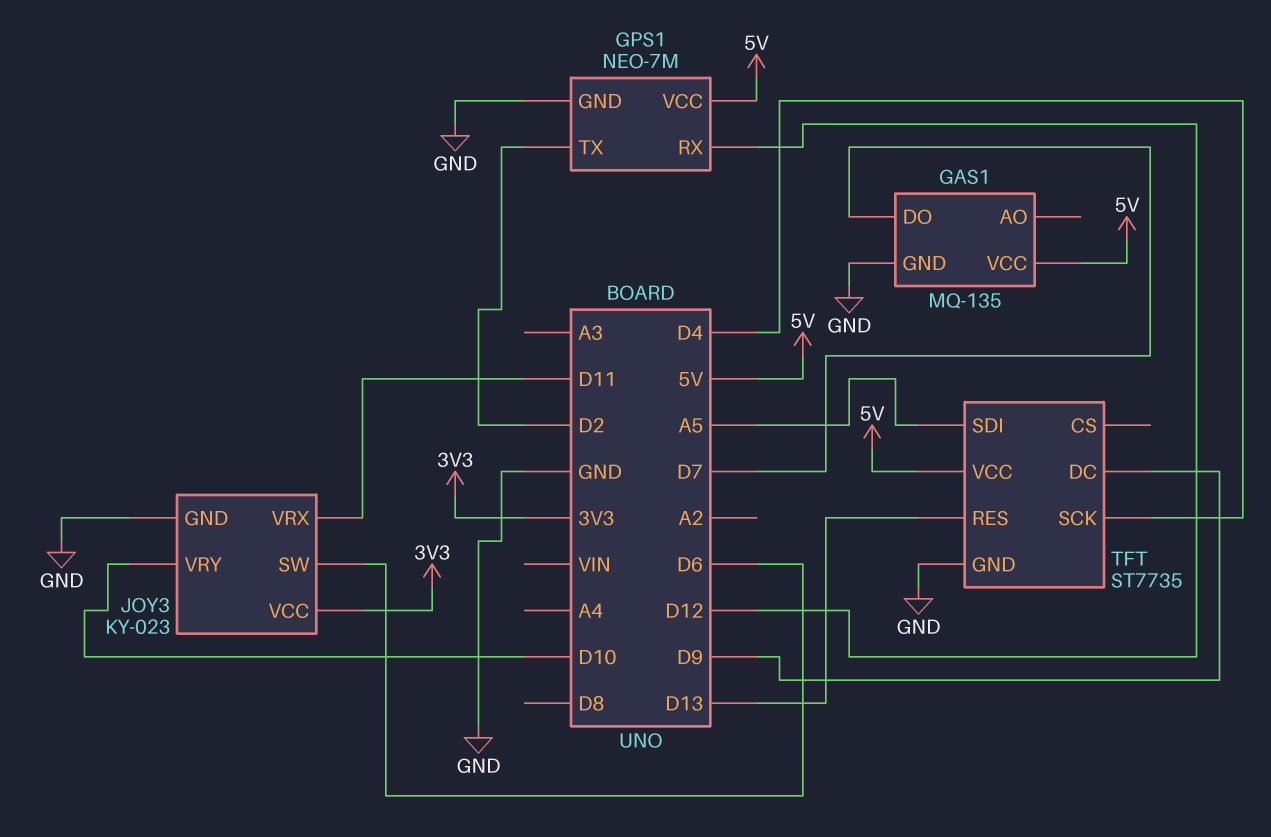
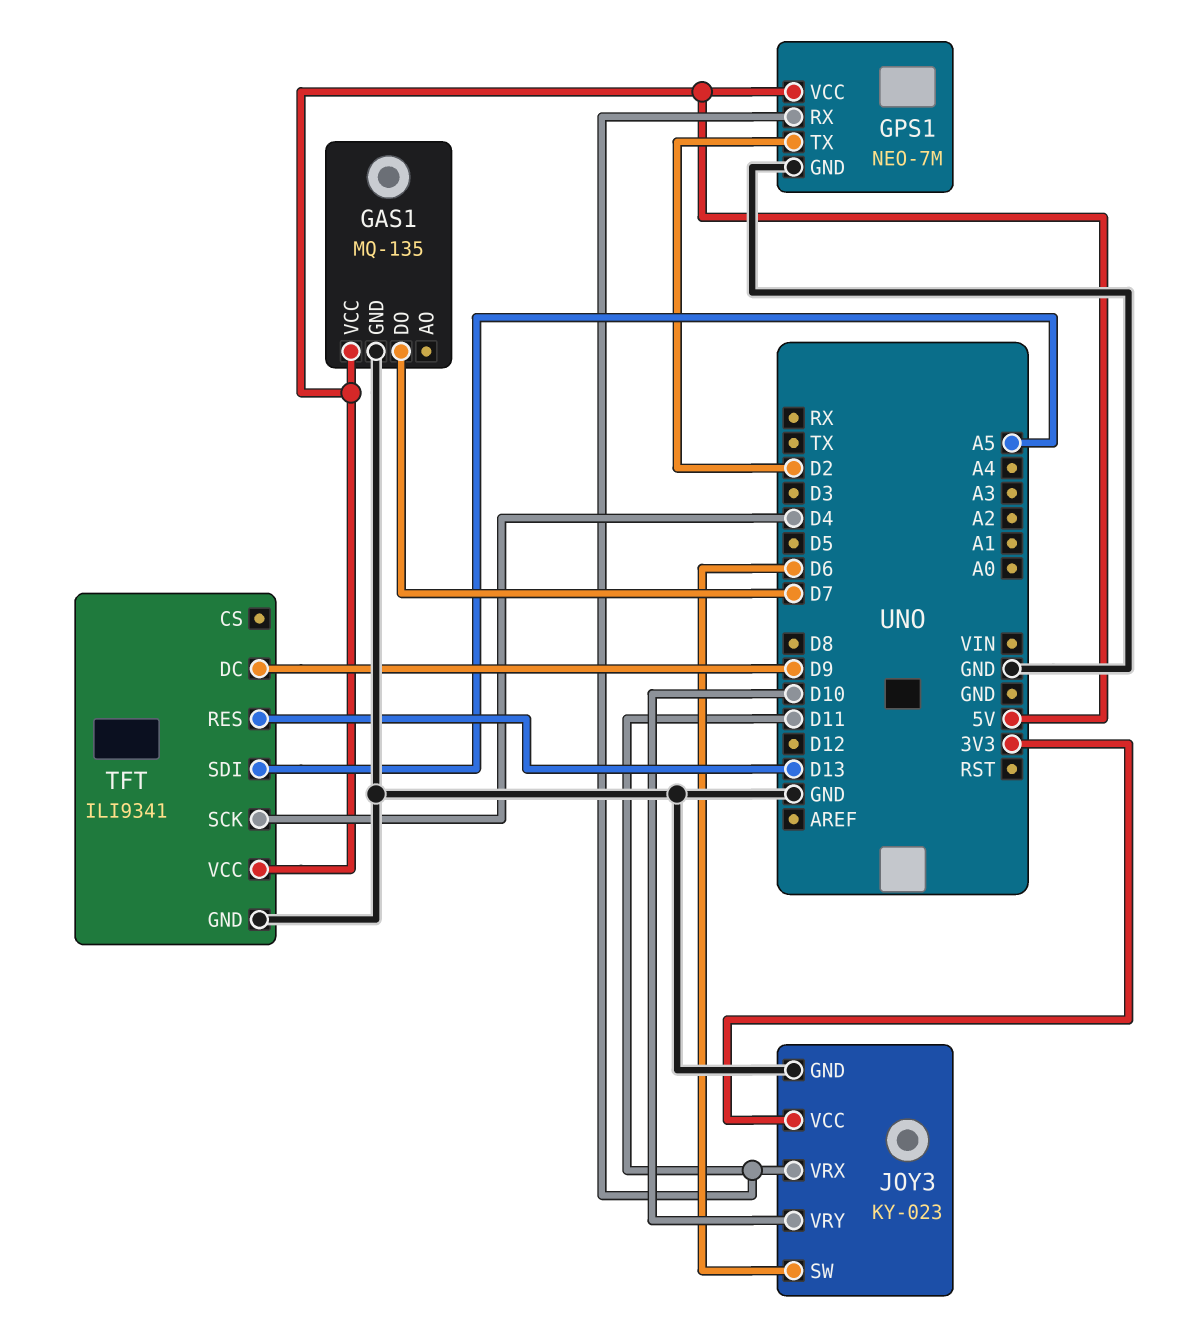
GPS1 pin RX: D12 -> D11
TFT: ST7735 -> ILI9341

